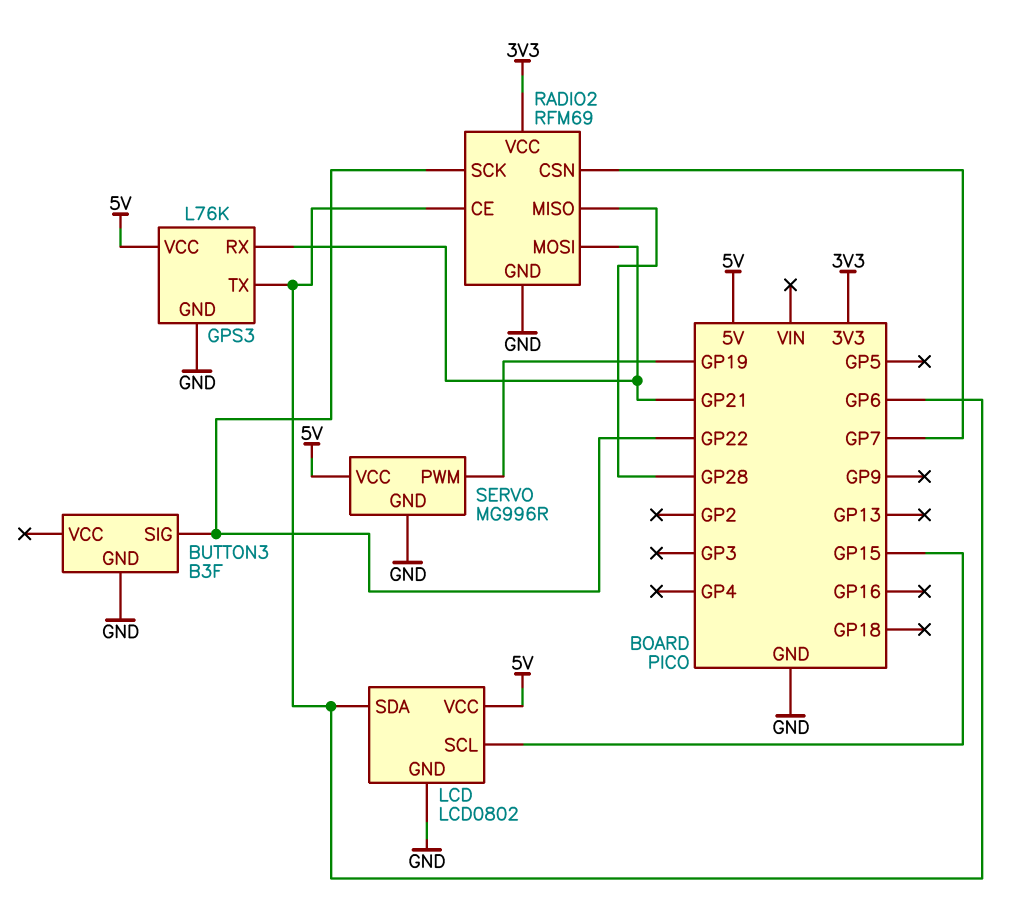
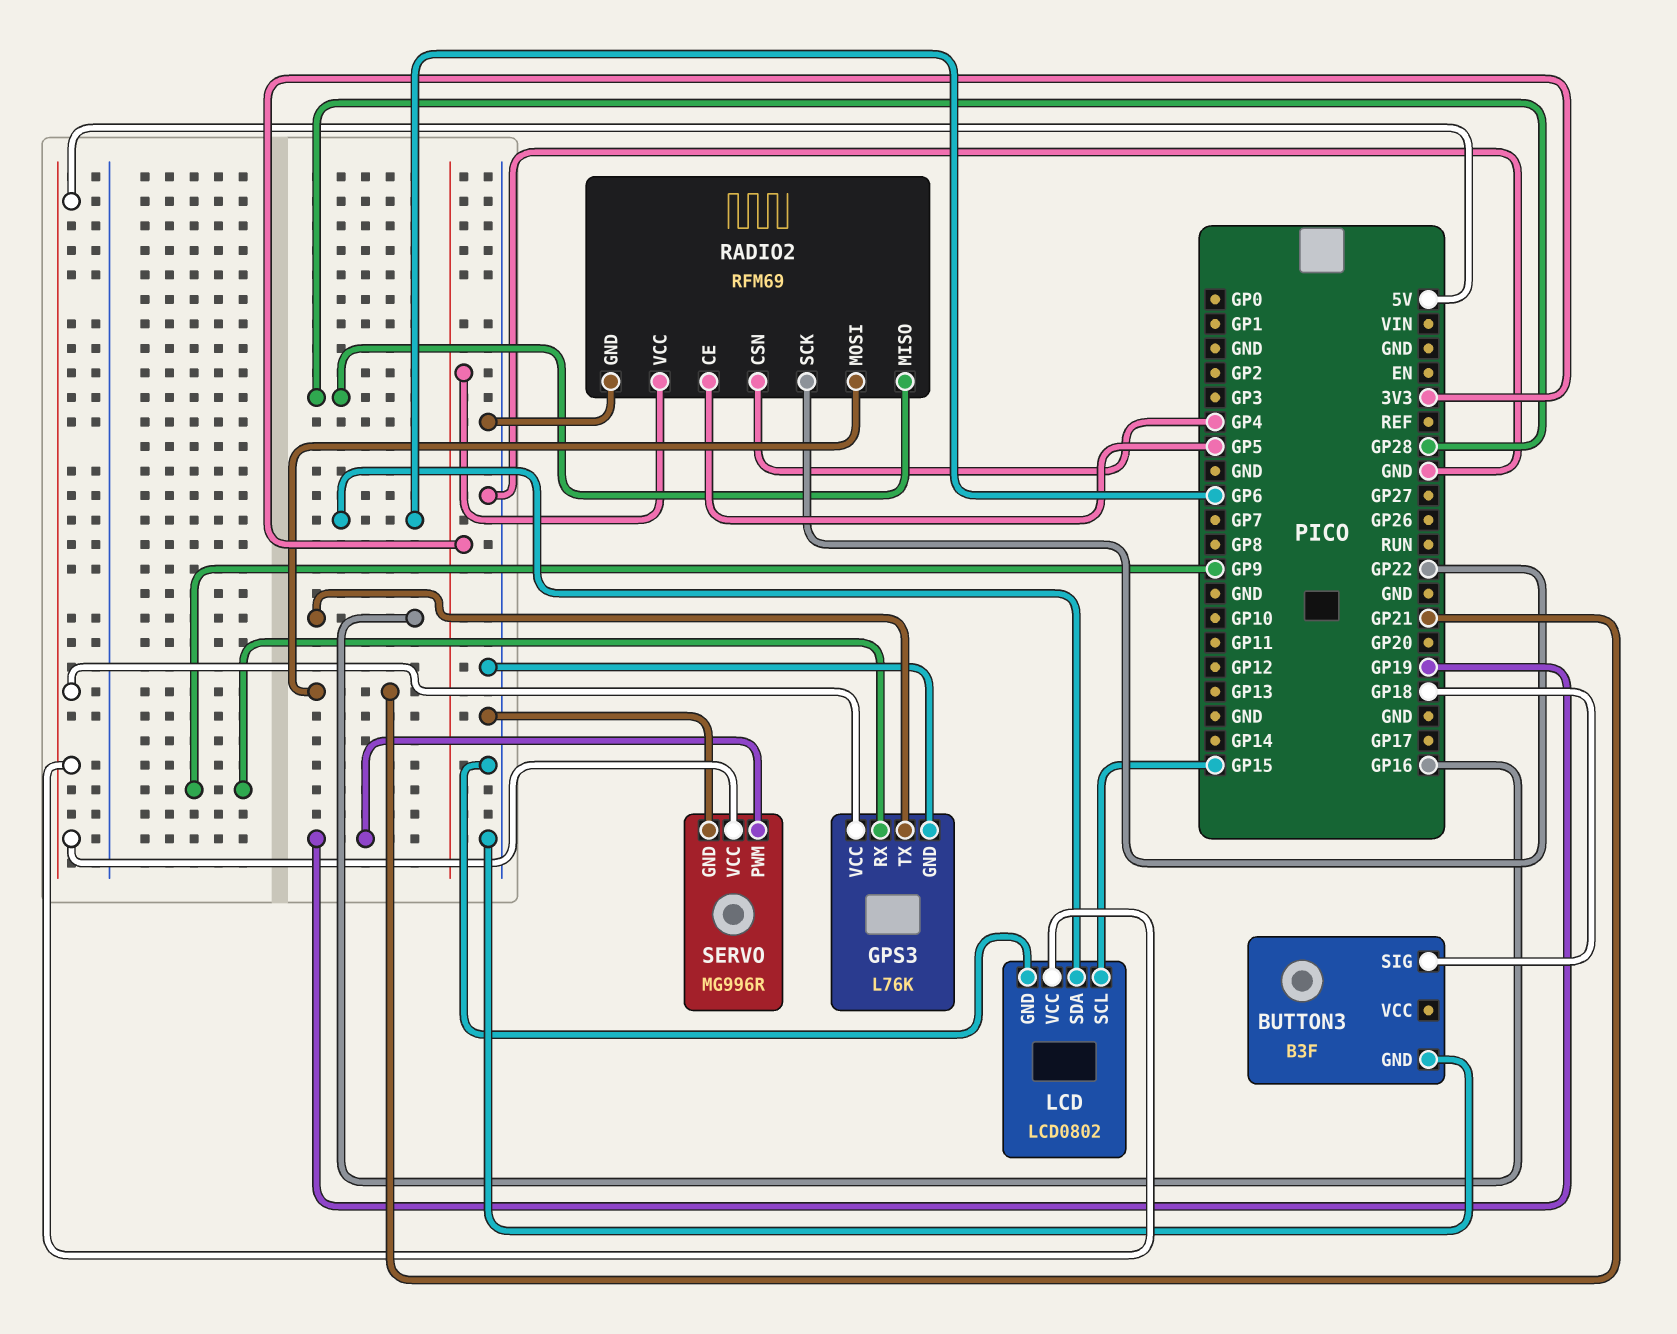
BUTTON3 pin SIG: GP22 -> GP18
GPS3 pin RX: GP21 -> GP9
GPS3 pin TX: GP6 -> GP16
RADIO2 pin CE: GP6 -> GP5
RADIO2 pin CSN: GP7 -> GP4

